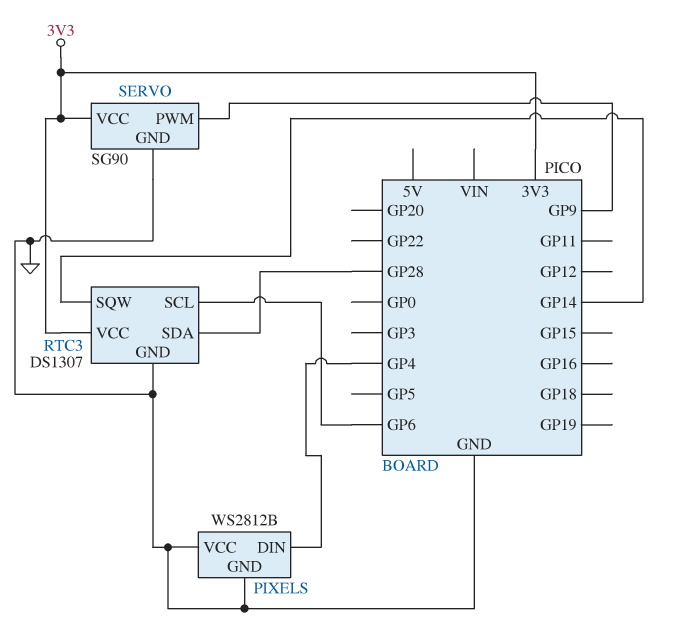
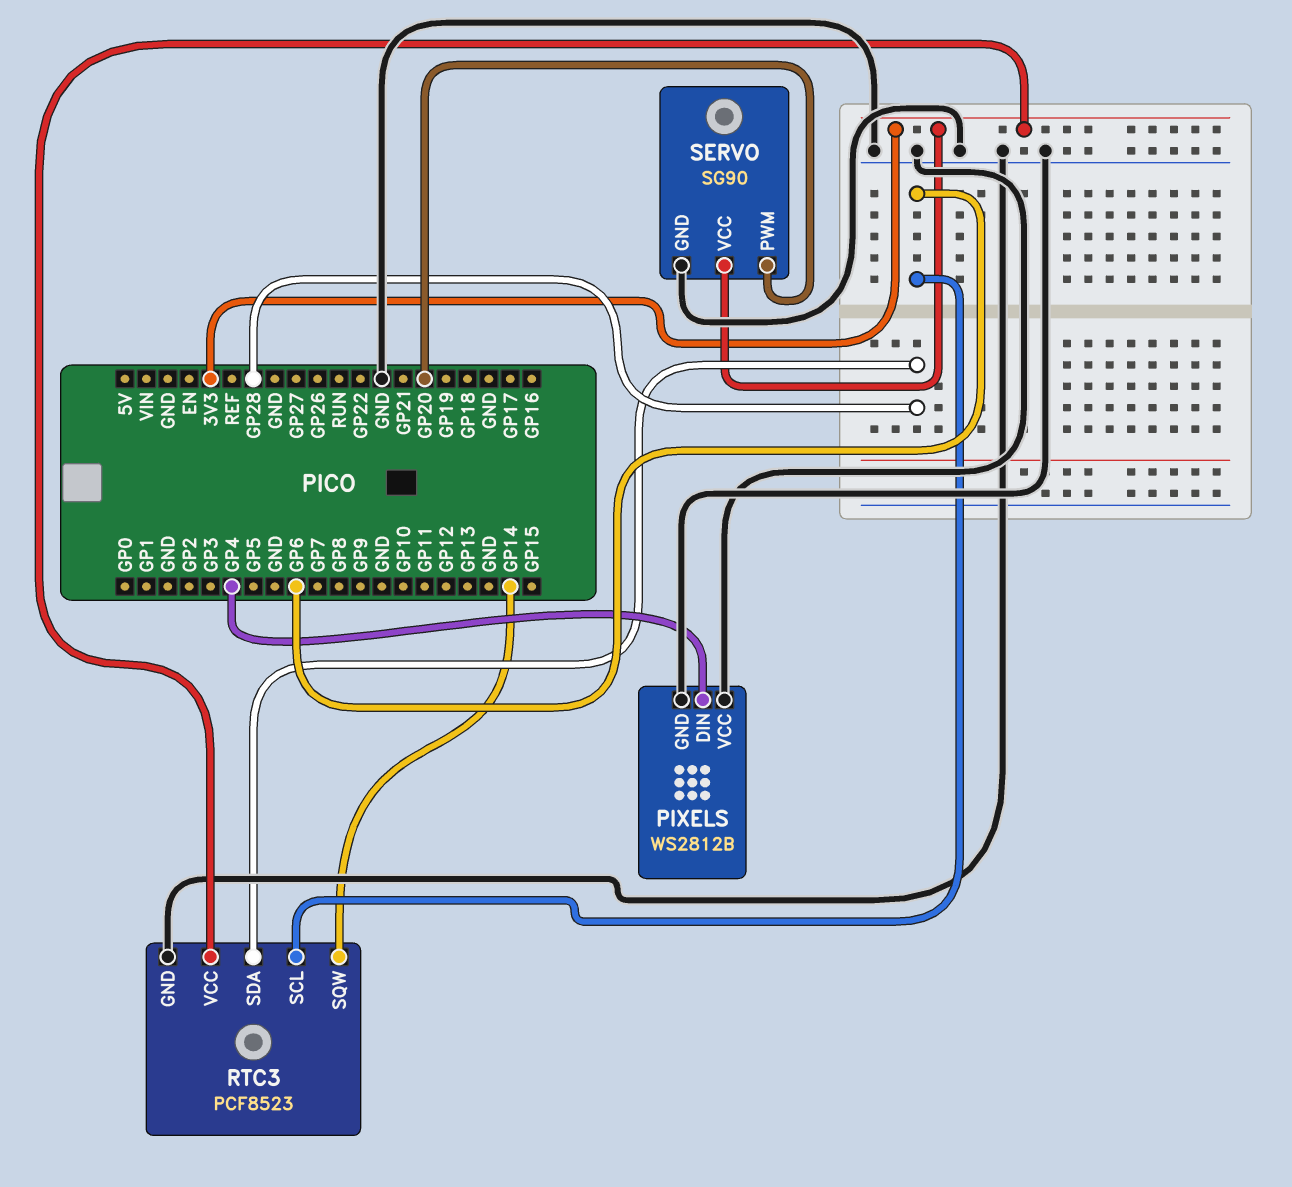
RTC3: DS1307 -> PCF8523
SERVO pin PWM: GP9 -> GP20

